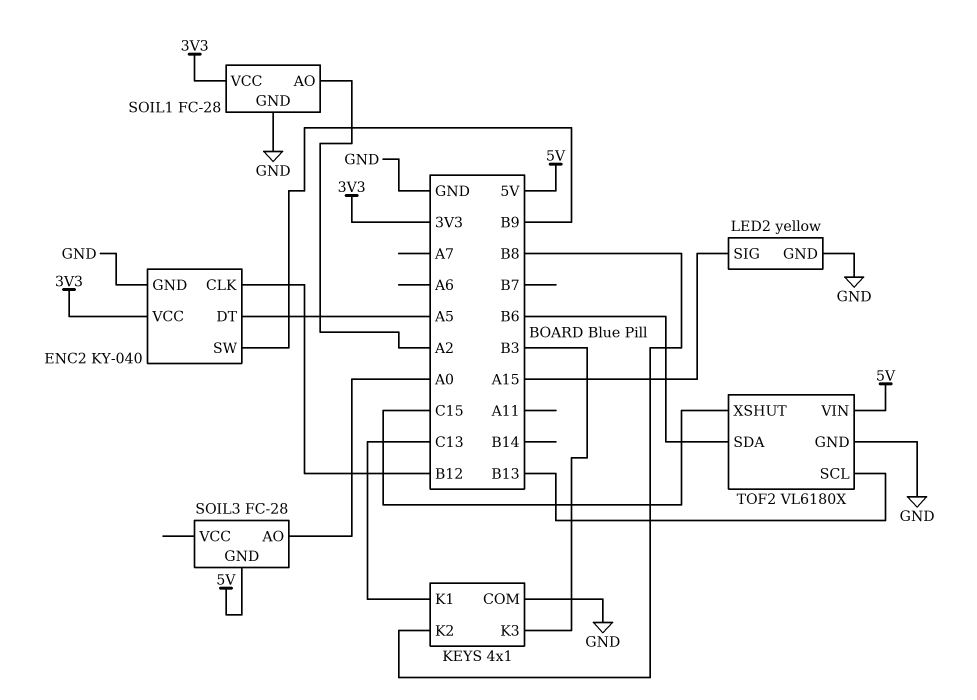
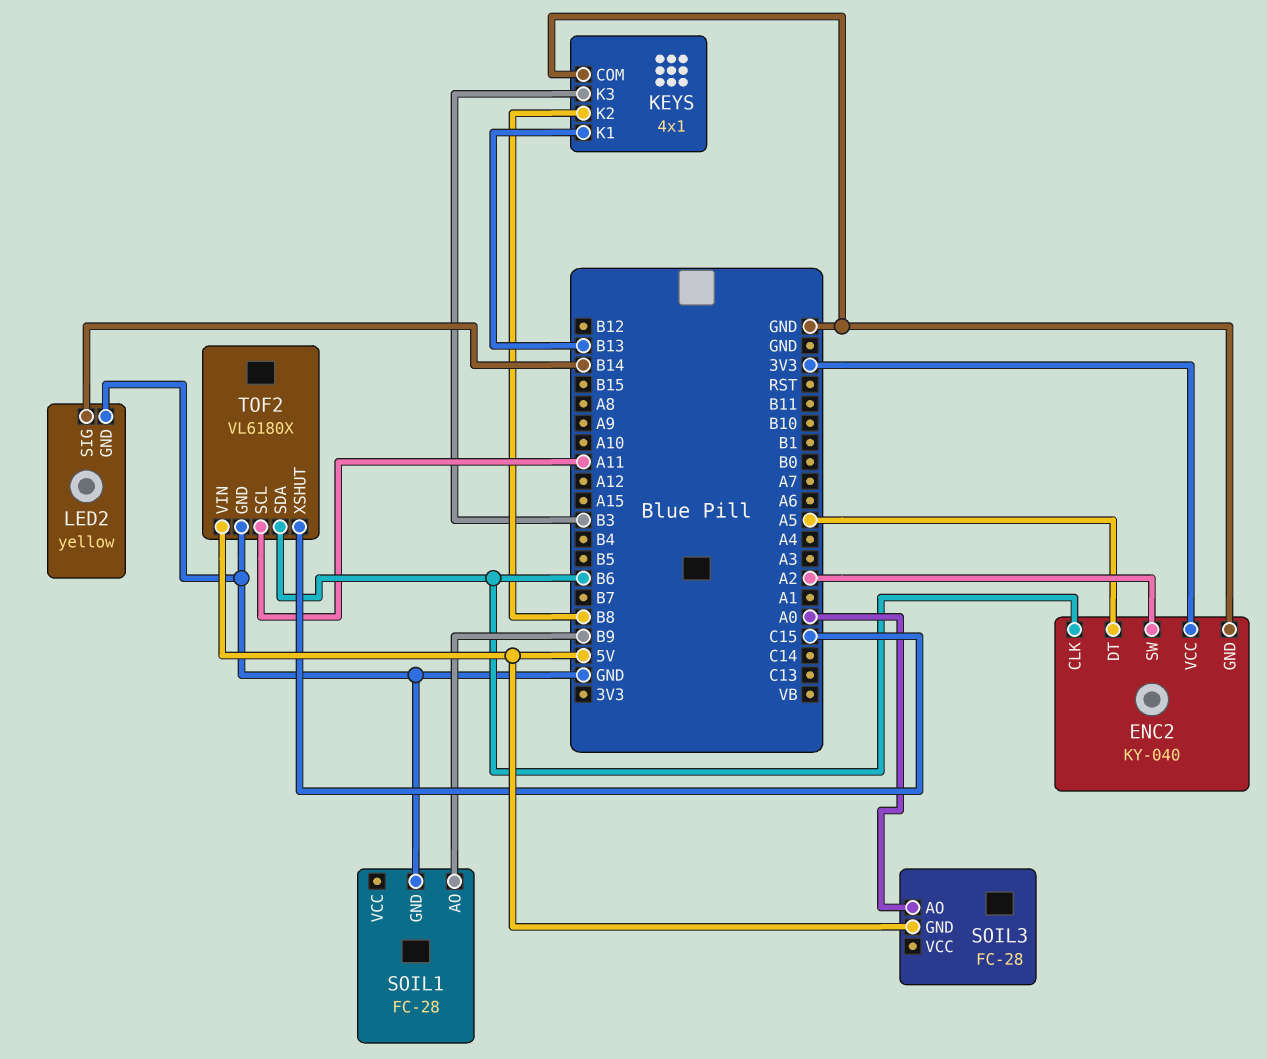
ENC2 pin CLK: B12 -> B6
ENC2 pin SW: B9 -> A2
KEYS pin K1: C13 -> B13
LED2 pin SIG: A15 -> B14
SOIL1 pin AO: A2 -> B9
SOIL1 pin VCC: 3V3 -> none
TOF2 pin SCL: B13 -> A11

